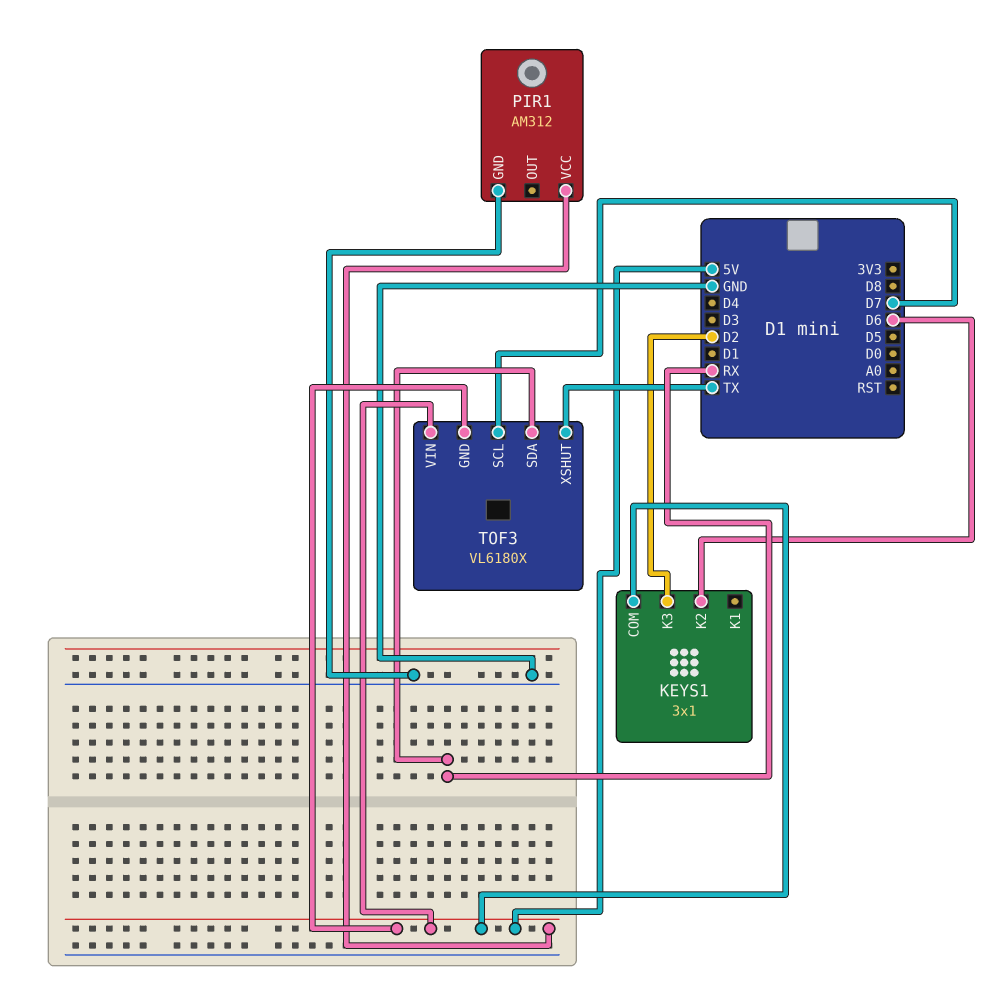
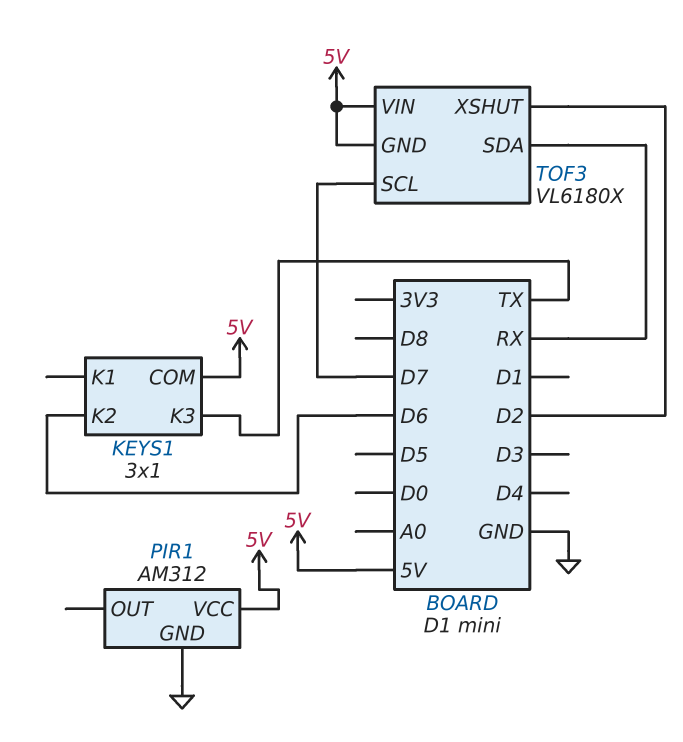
KEYS1 pin K3: D2 -> TX
TOF3 pin XSHUT: TX -> D2

